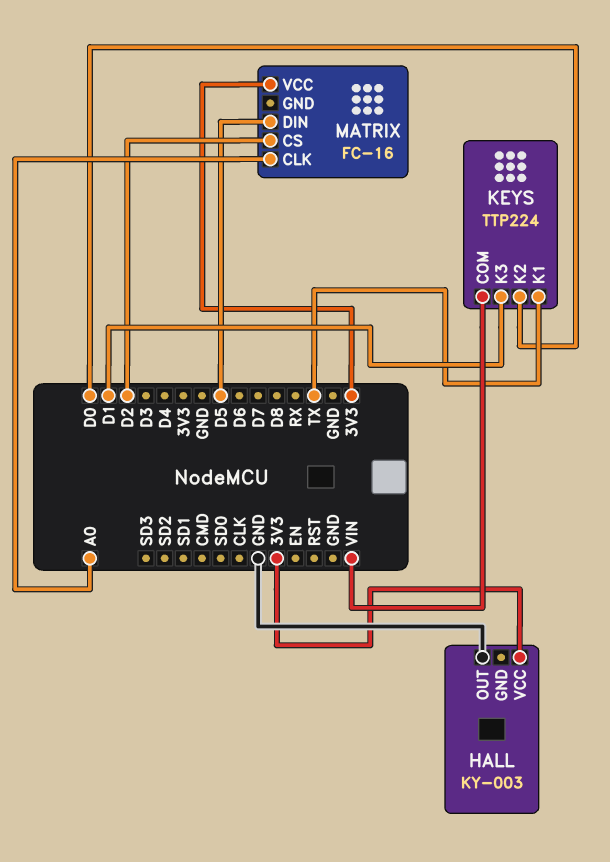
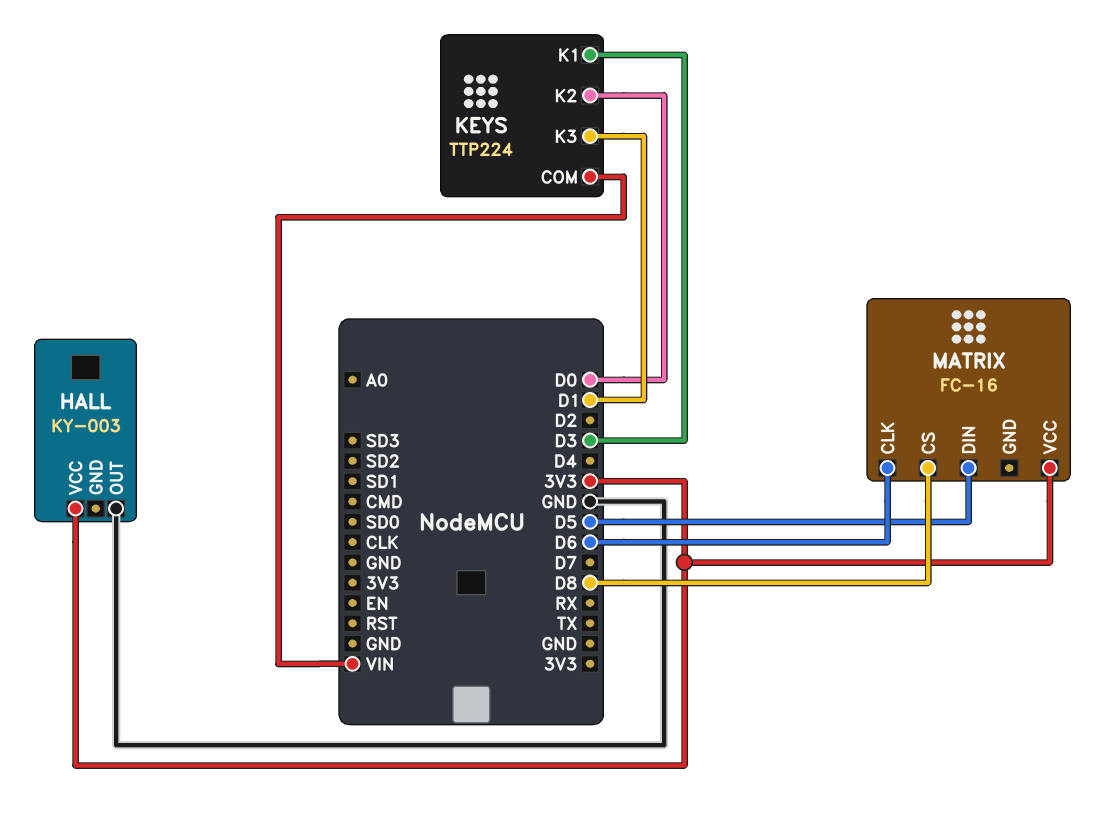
KEYS pin K1: TX -> D3
MATRIX pin CLK: A0 -> D6
MATRIX pin CS: D2 -> D8

